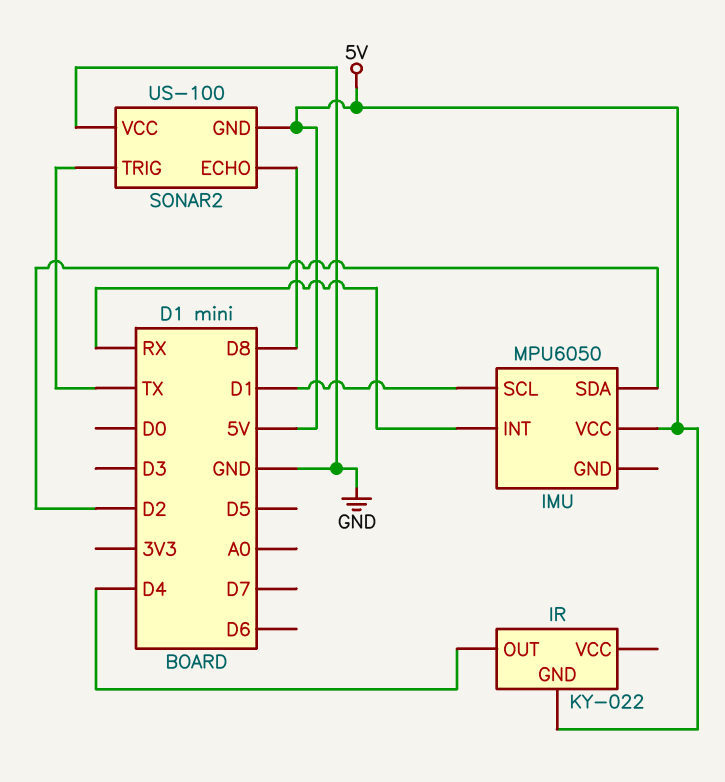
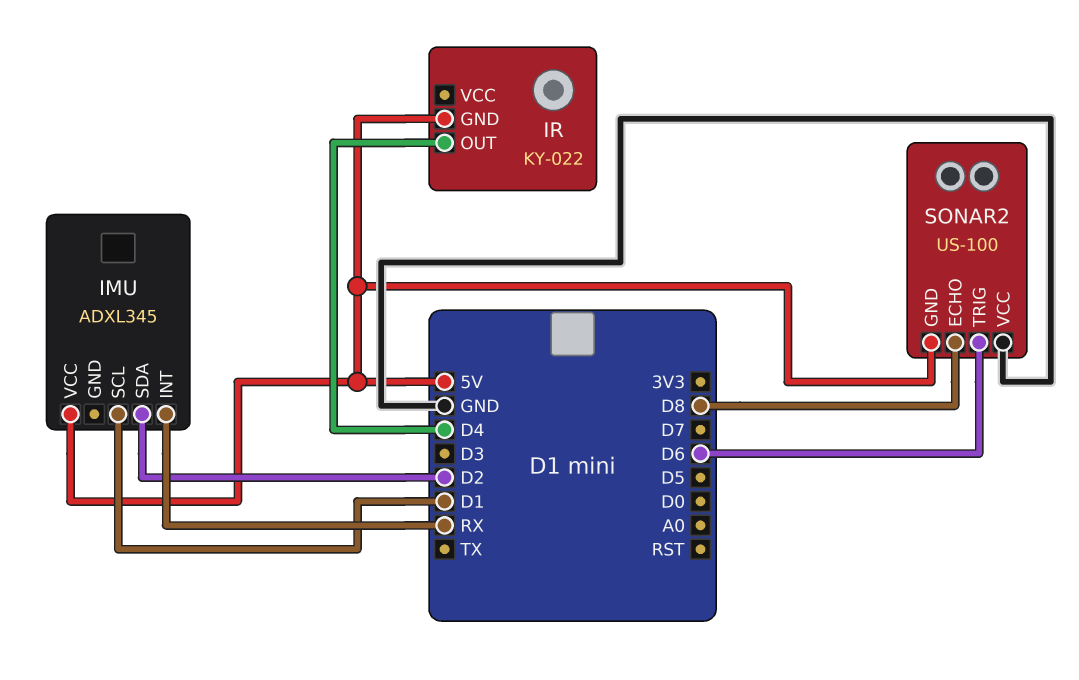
IMU: MPU6050 -> ADXL345
SONAR2 pin TRIG: TX -> D6

